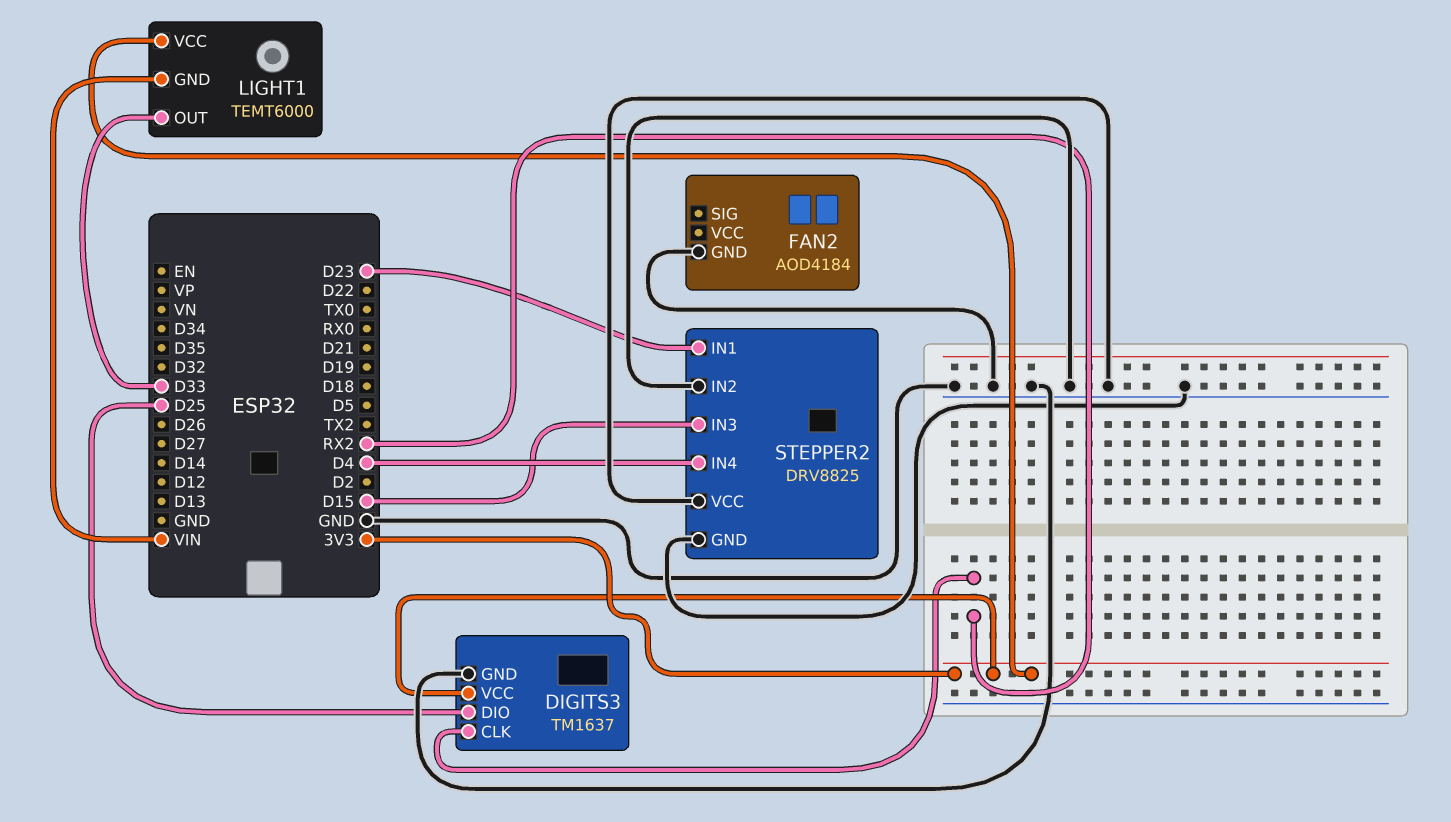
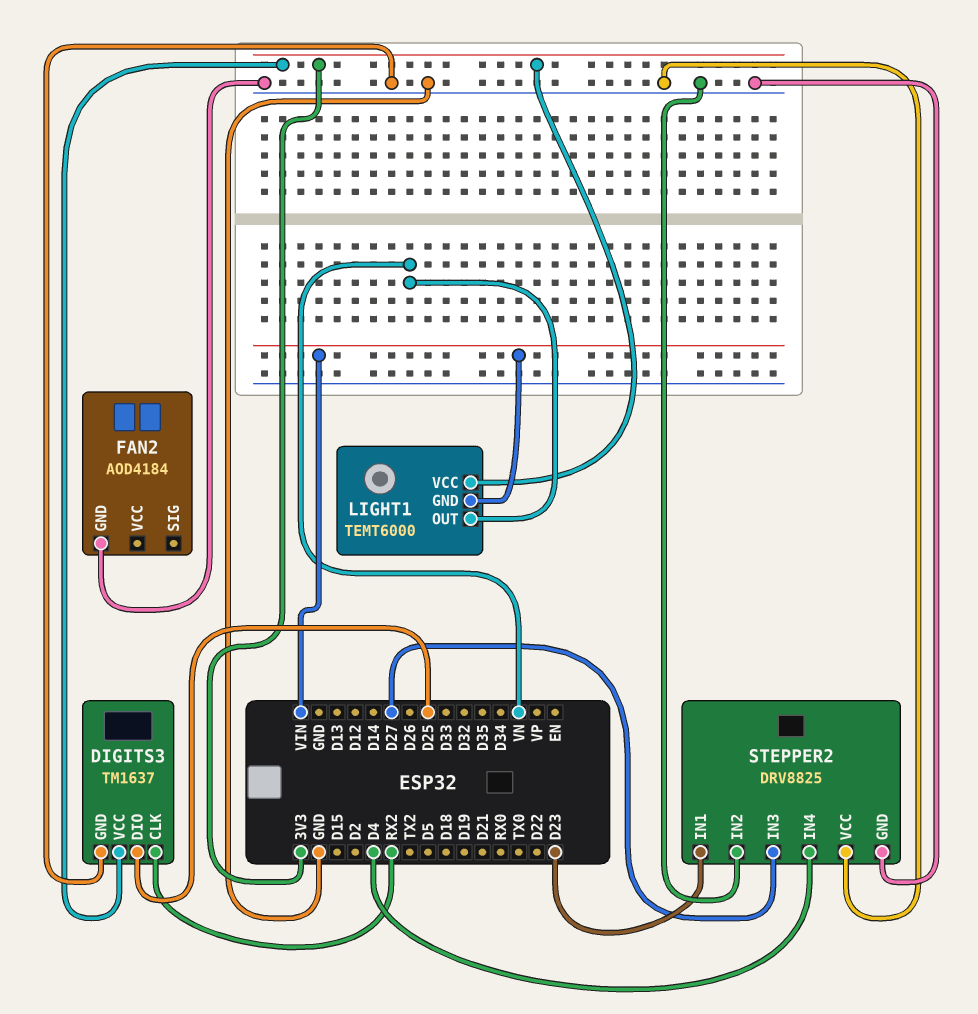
LIGHT1 pin OUT: D33 -> VN
STEPPER2 pin IN3: D15 -> D27

